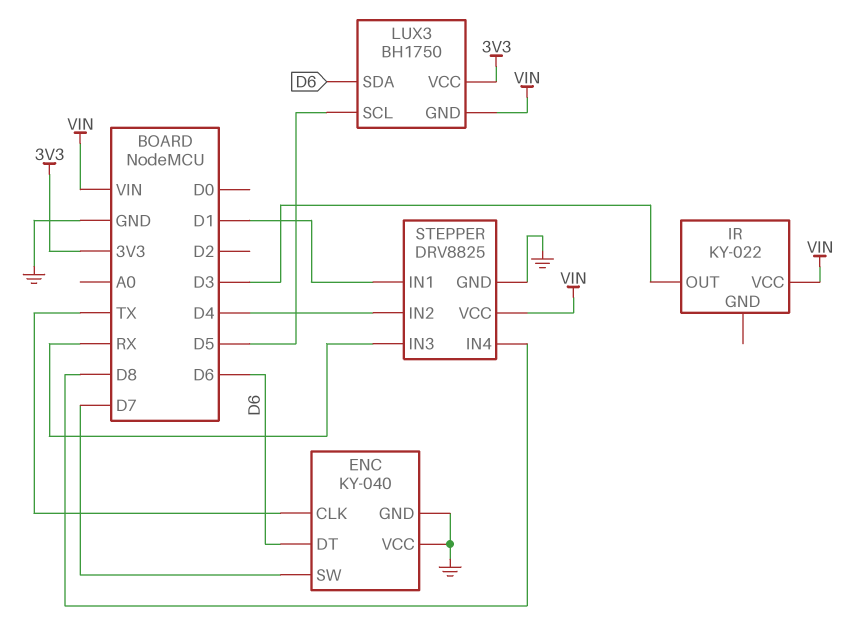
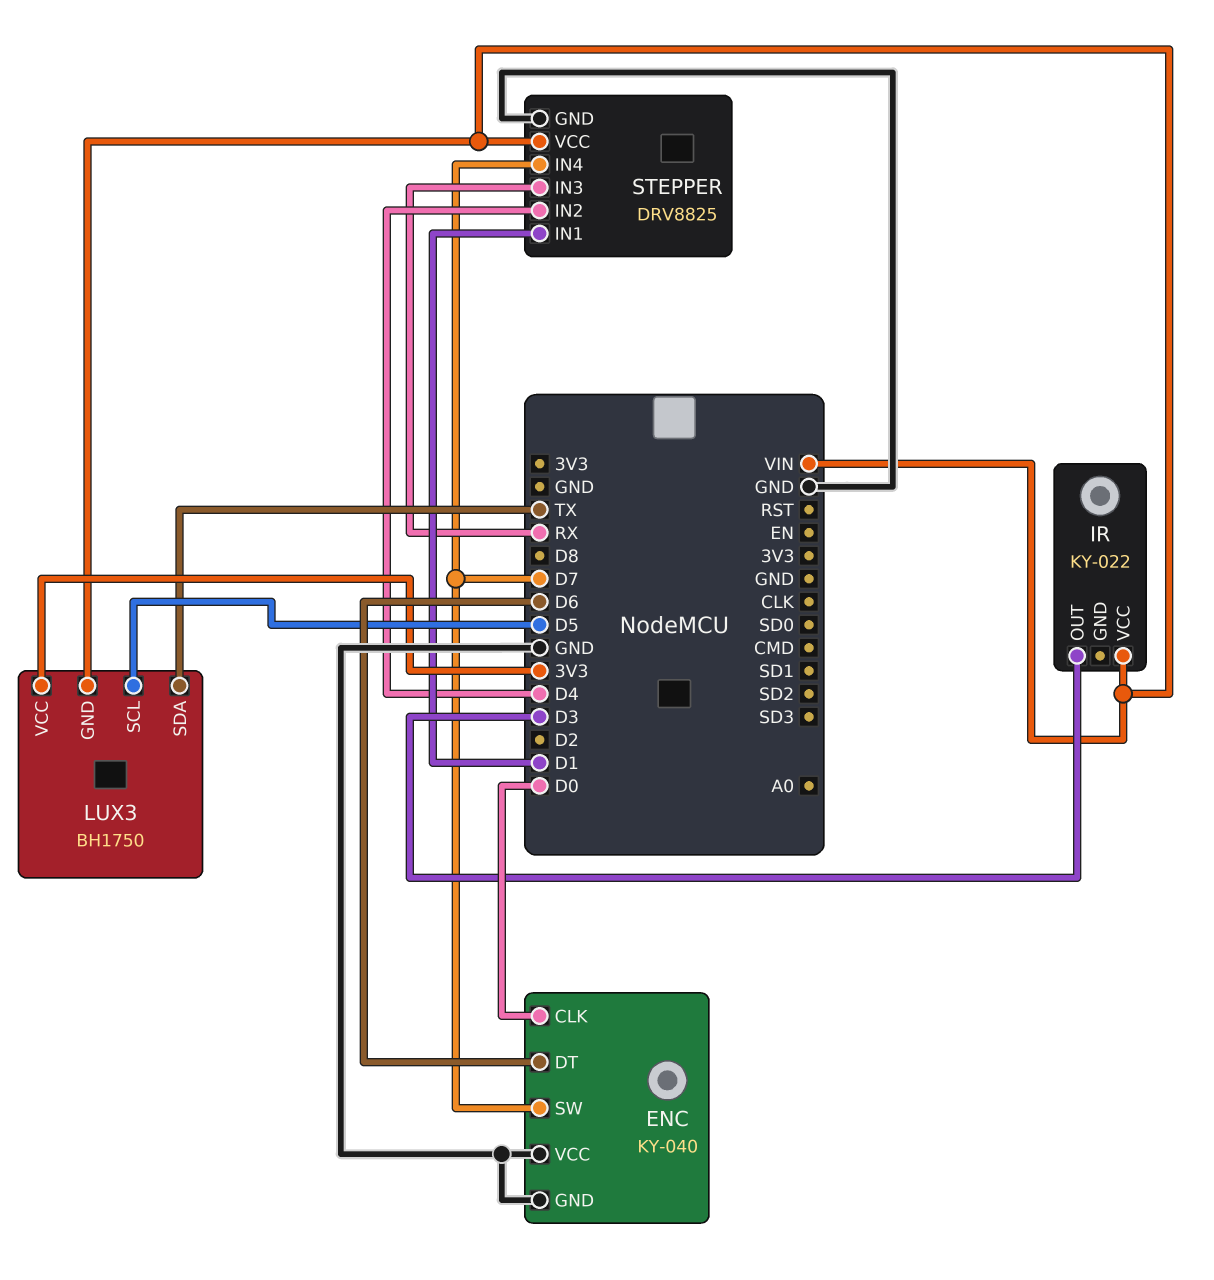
ENC pin CLK: TX -> D0
LUX3 pin SDA: D6 -> TX
STEPPER pin IN4: D8 -> D7

